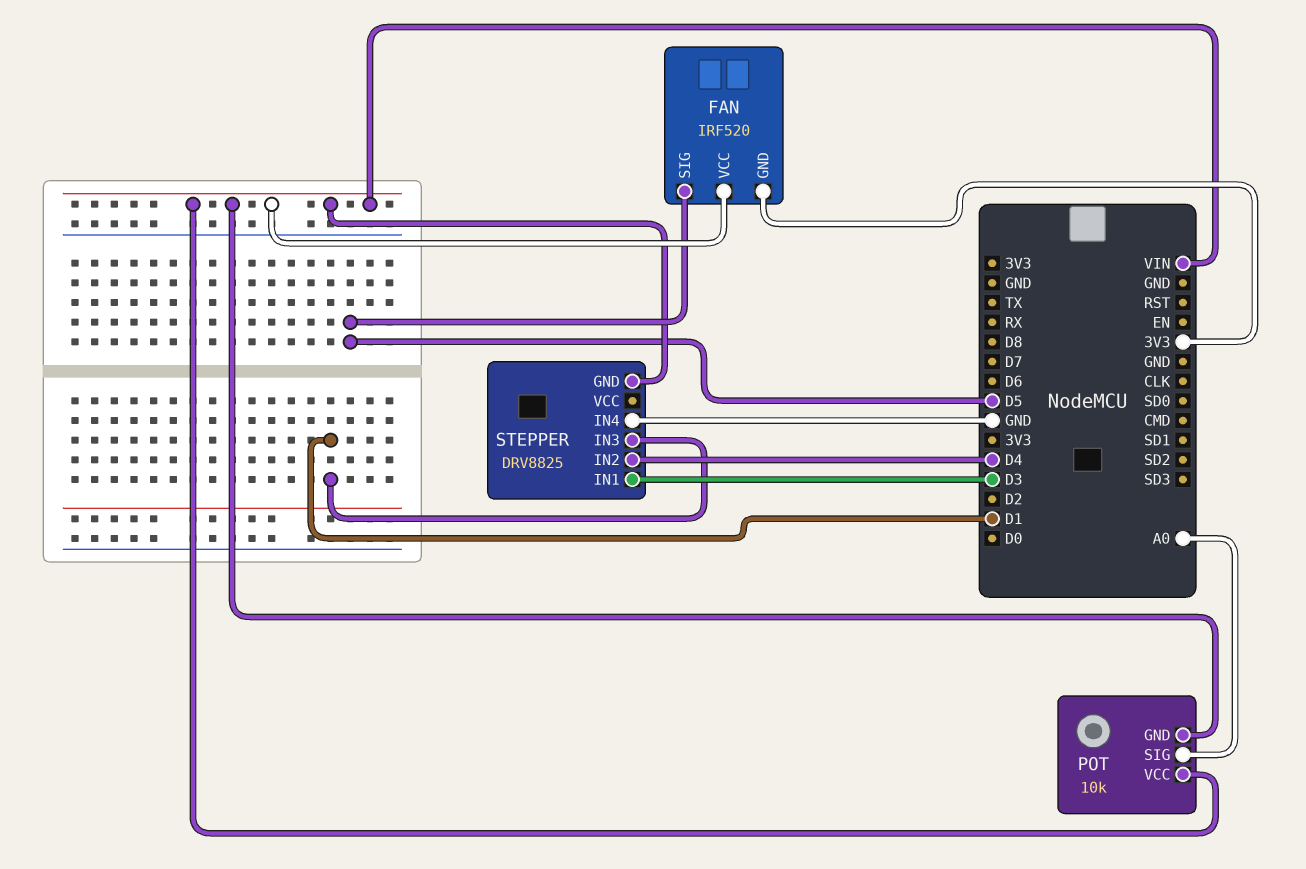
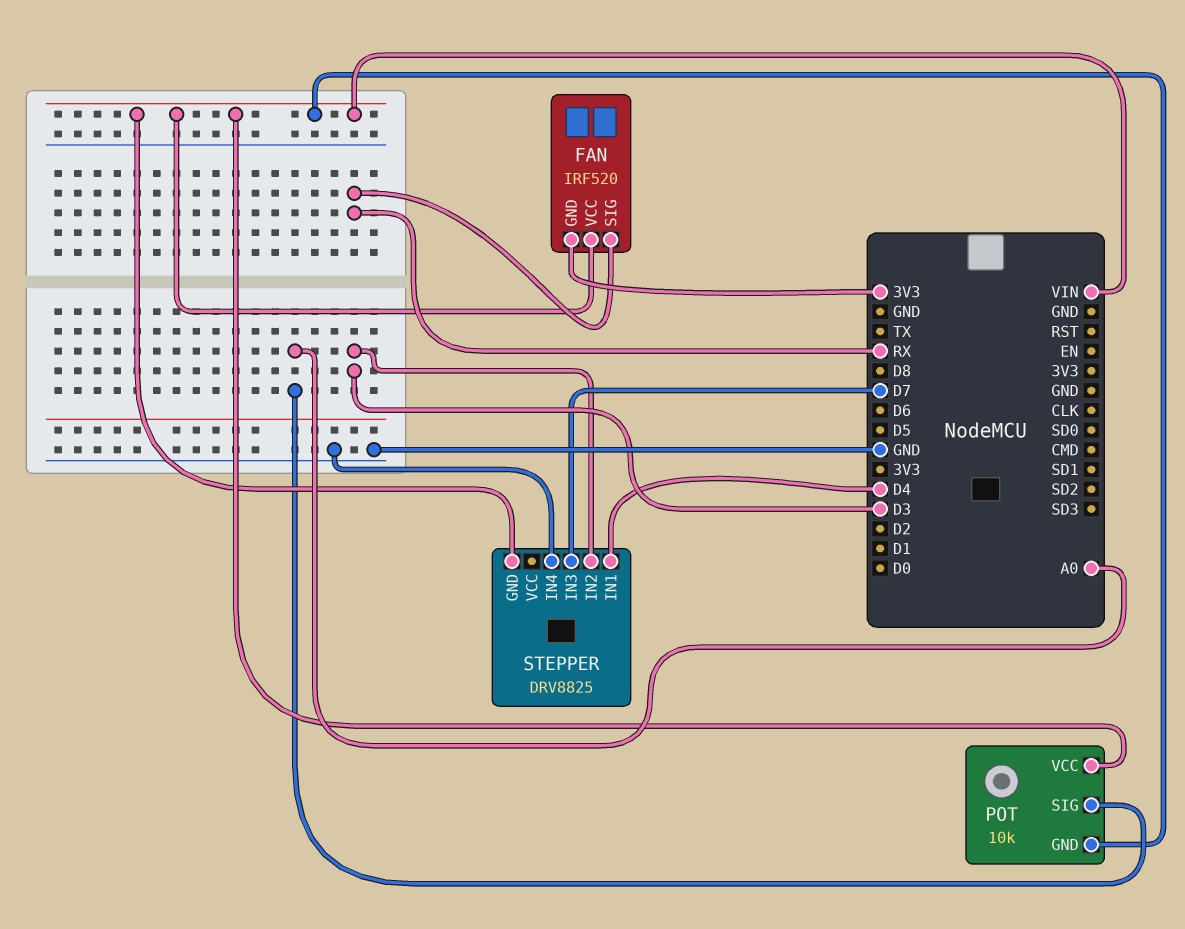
FAN pin SIG: D5 -> RX
STEPPER pin IN1: D3 -> D4
STEPPER pin IN2: D4 -> D3
STEPPER pin IN3: D1 -> D7

